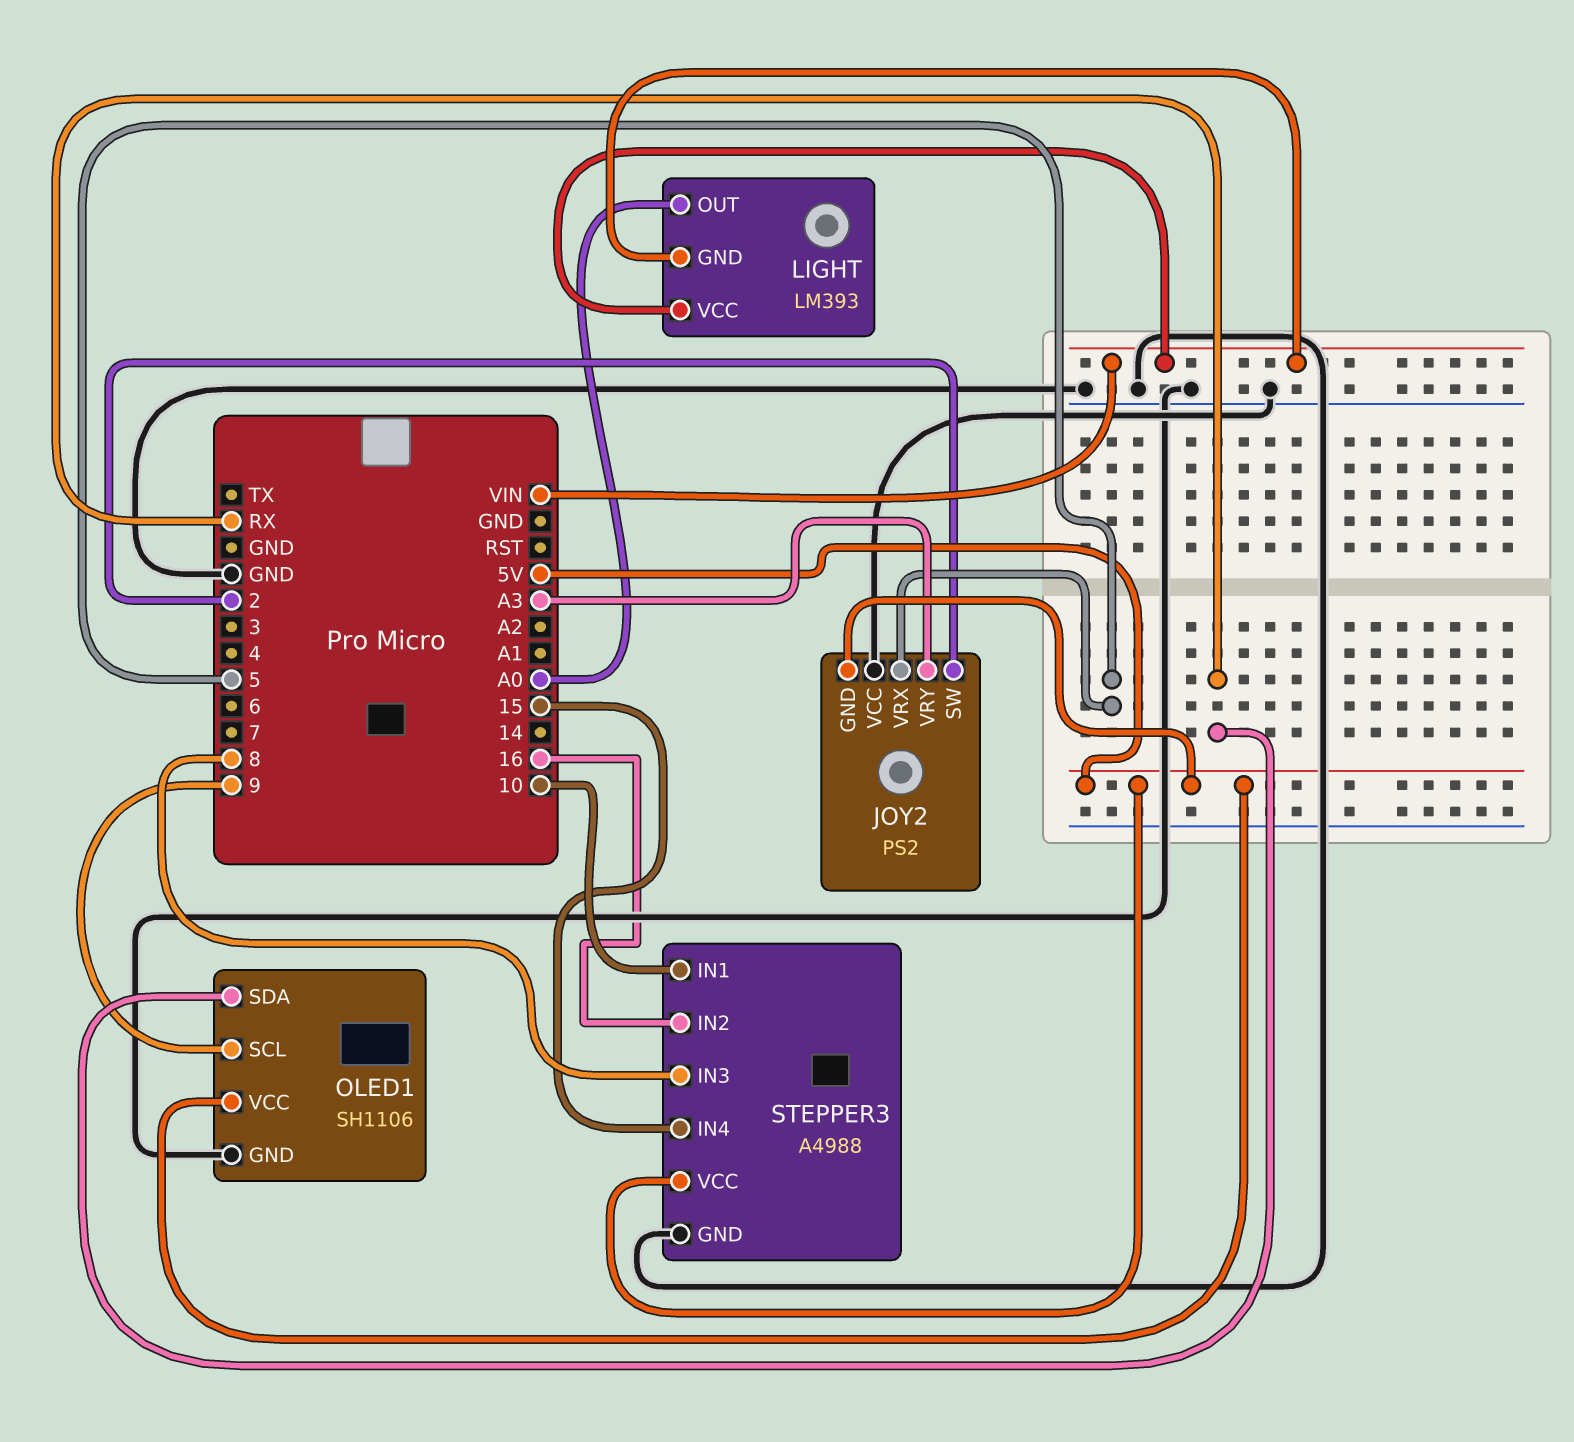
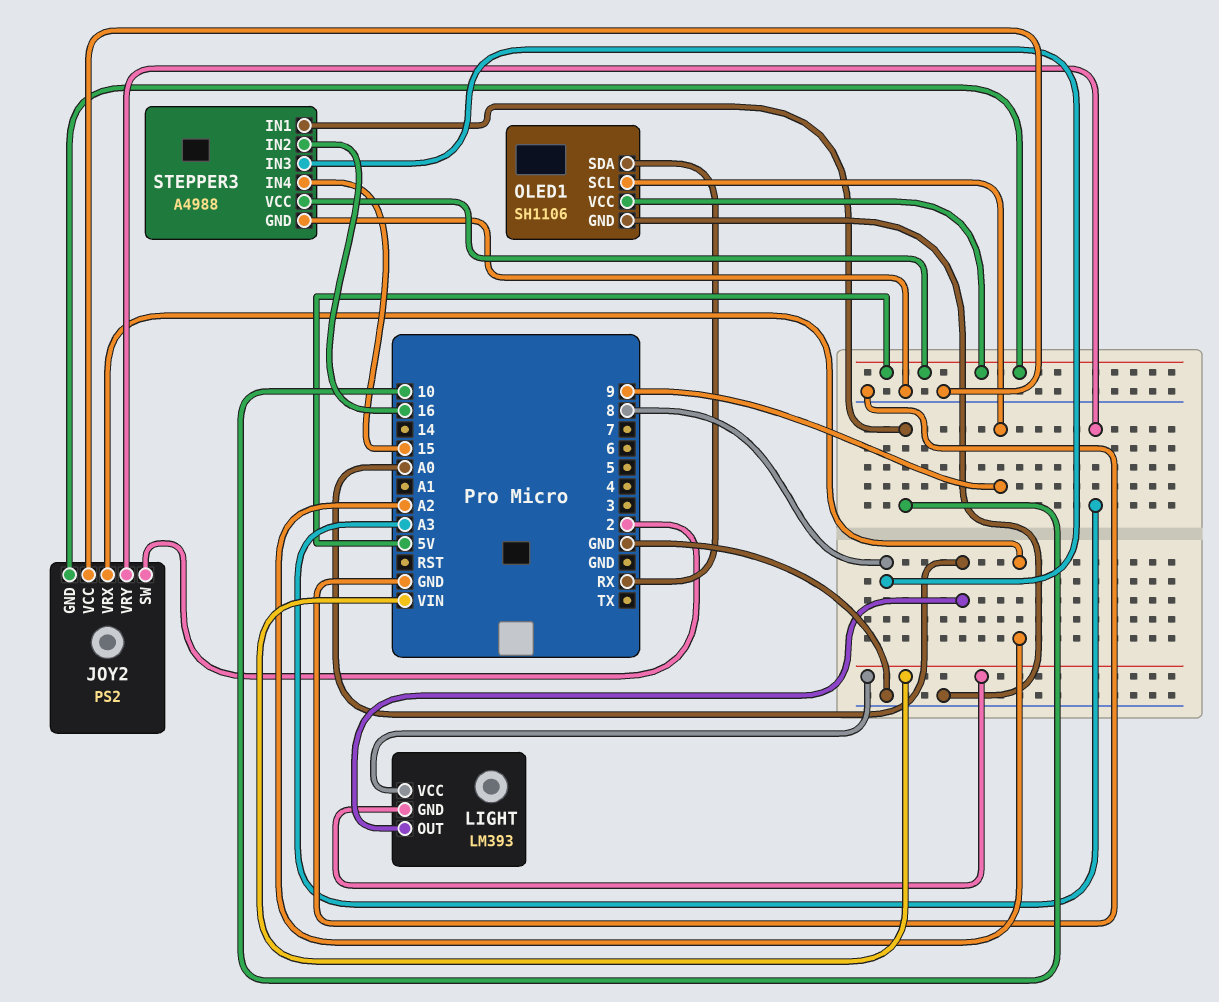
JOY2 pin VRX: 5 -> A2

